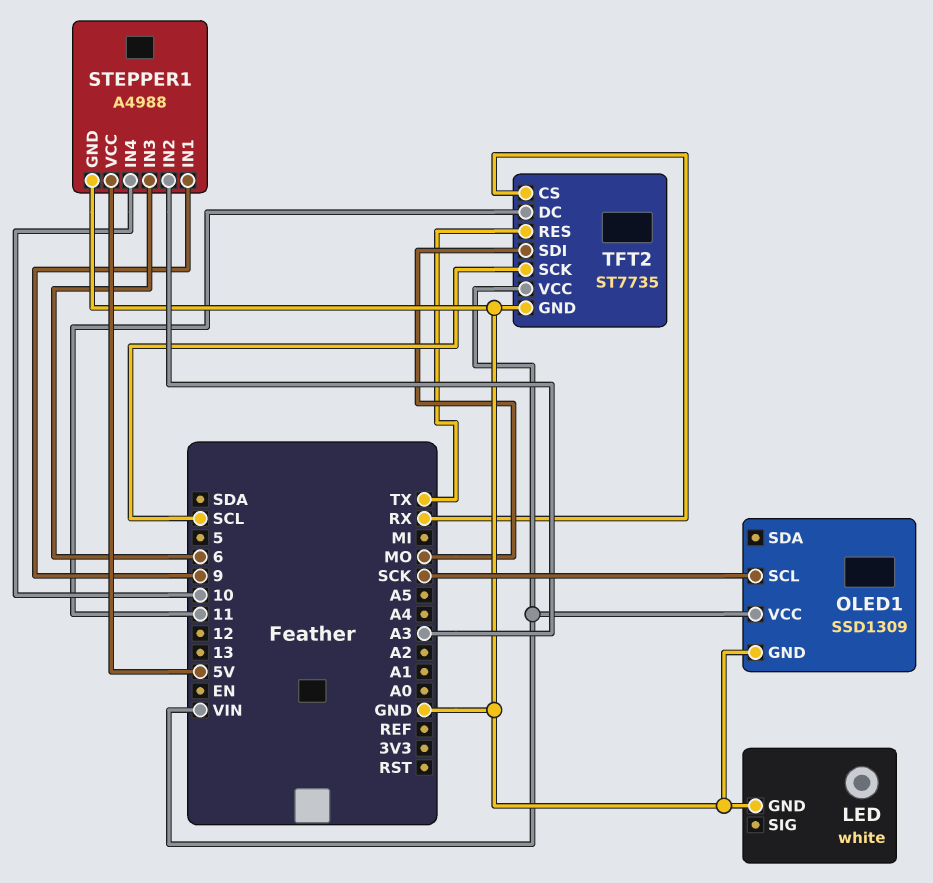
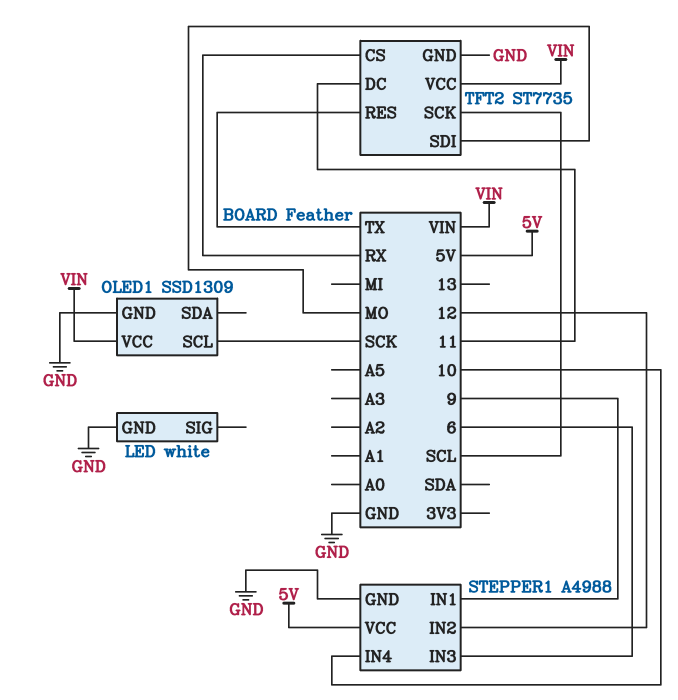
STEPPER1 pin IN2: A3 -> 12

